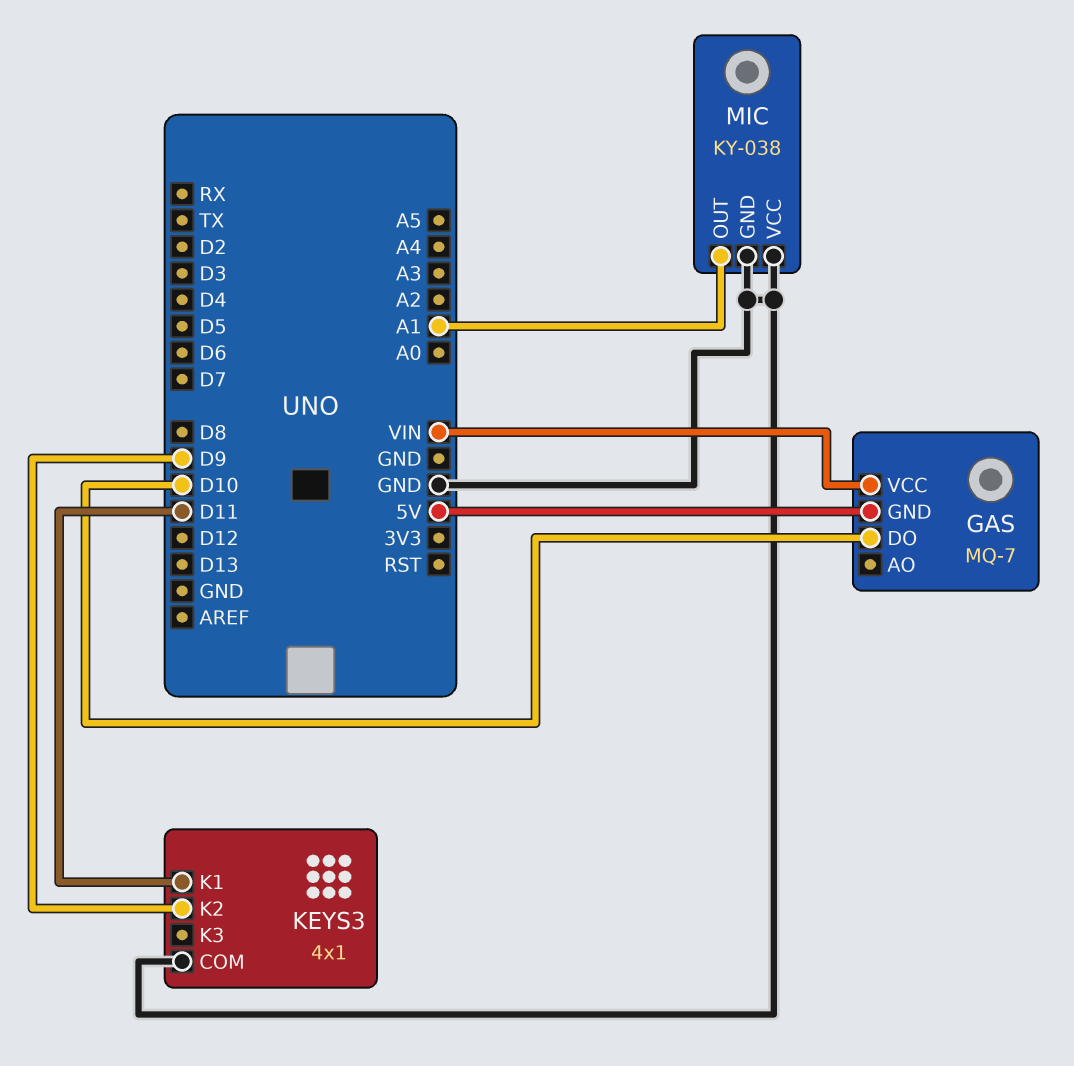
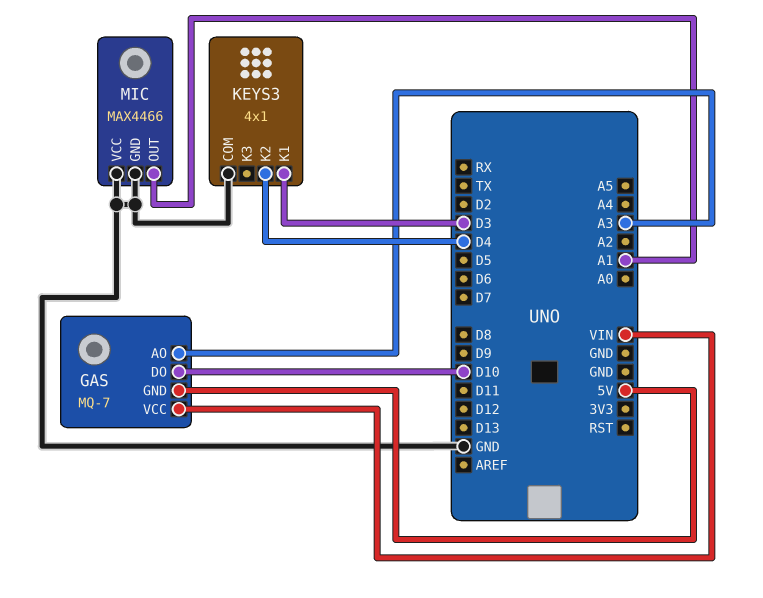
GAS pin AO: none -> A3
KEYS3 pin K1: D11 -> D3
KEYS3 pin K2: D9 -> D4
MIC: KY-038 -> MAX4466

